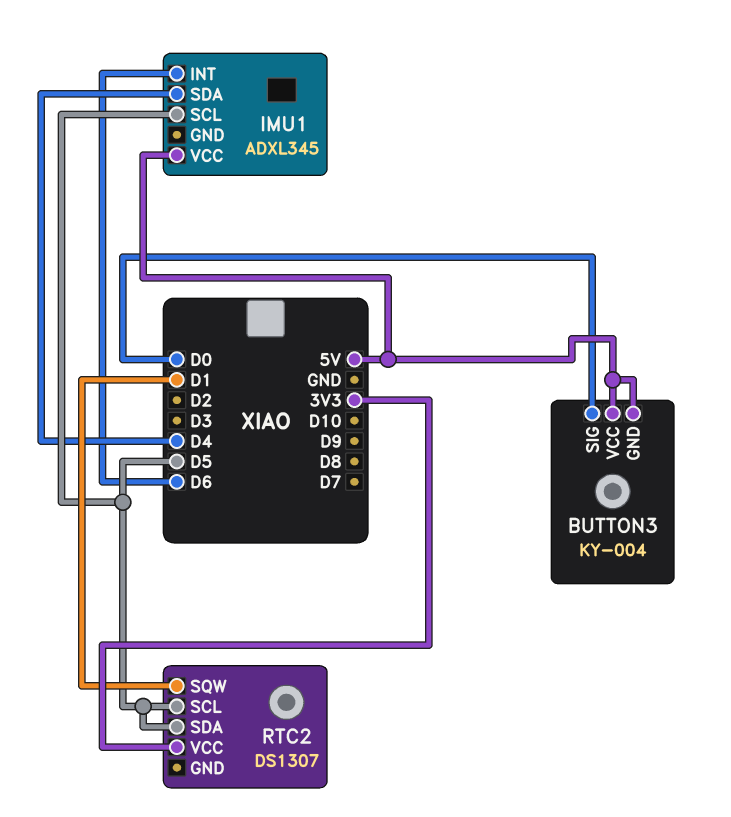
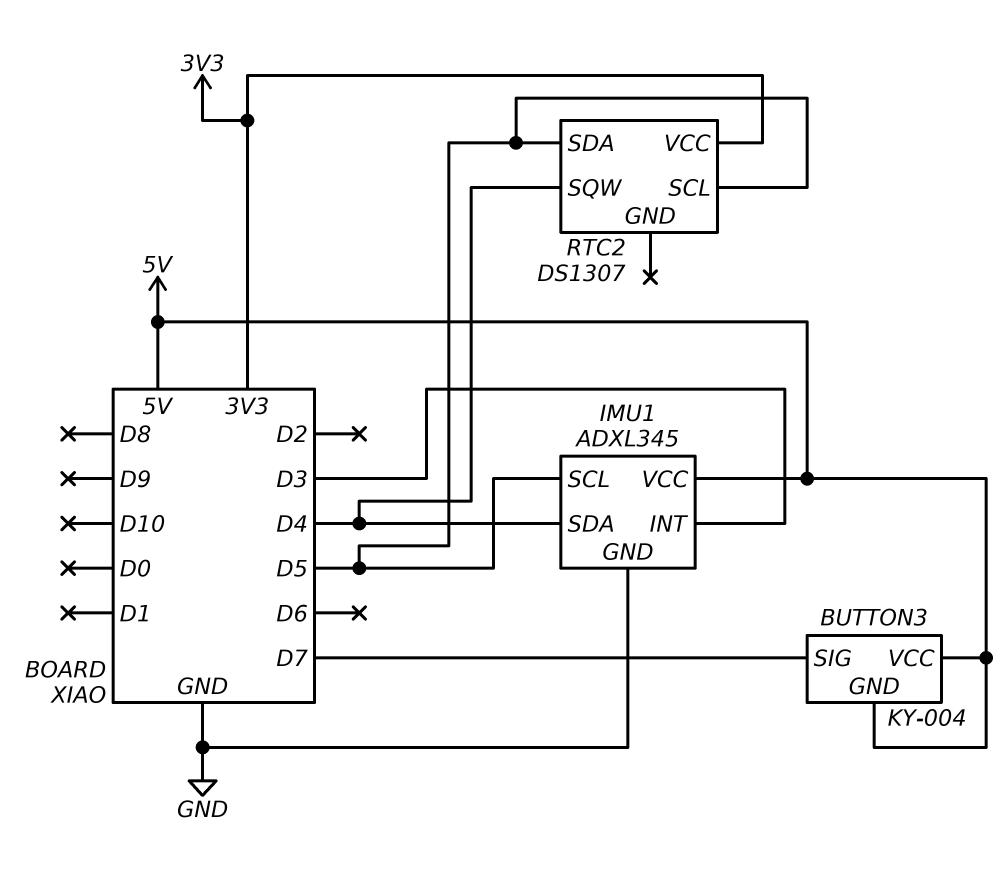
BUTTON3 pin SIG: D0 -> D7
IMU1 pin GND: none -> GND
IMU1 pin INT: D6 -> D3
RTC2 pin SQW: D1 -> D4

